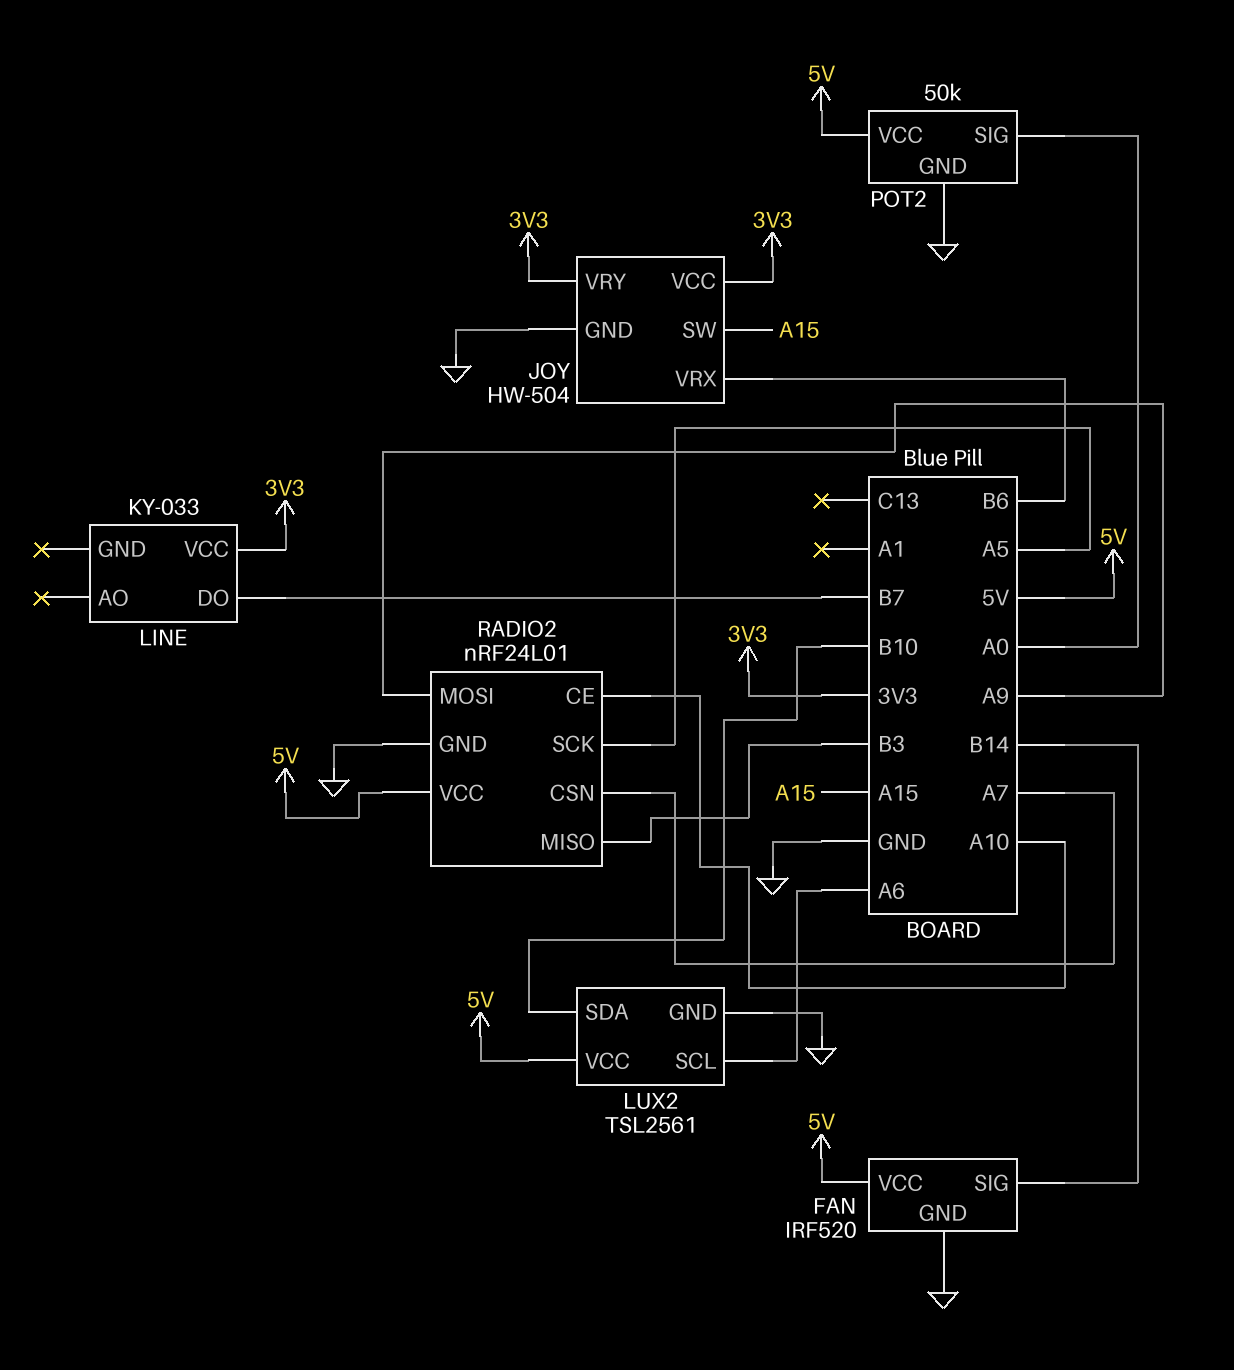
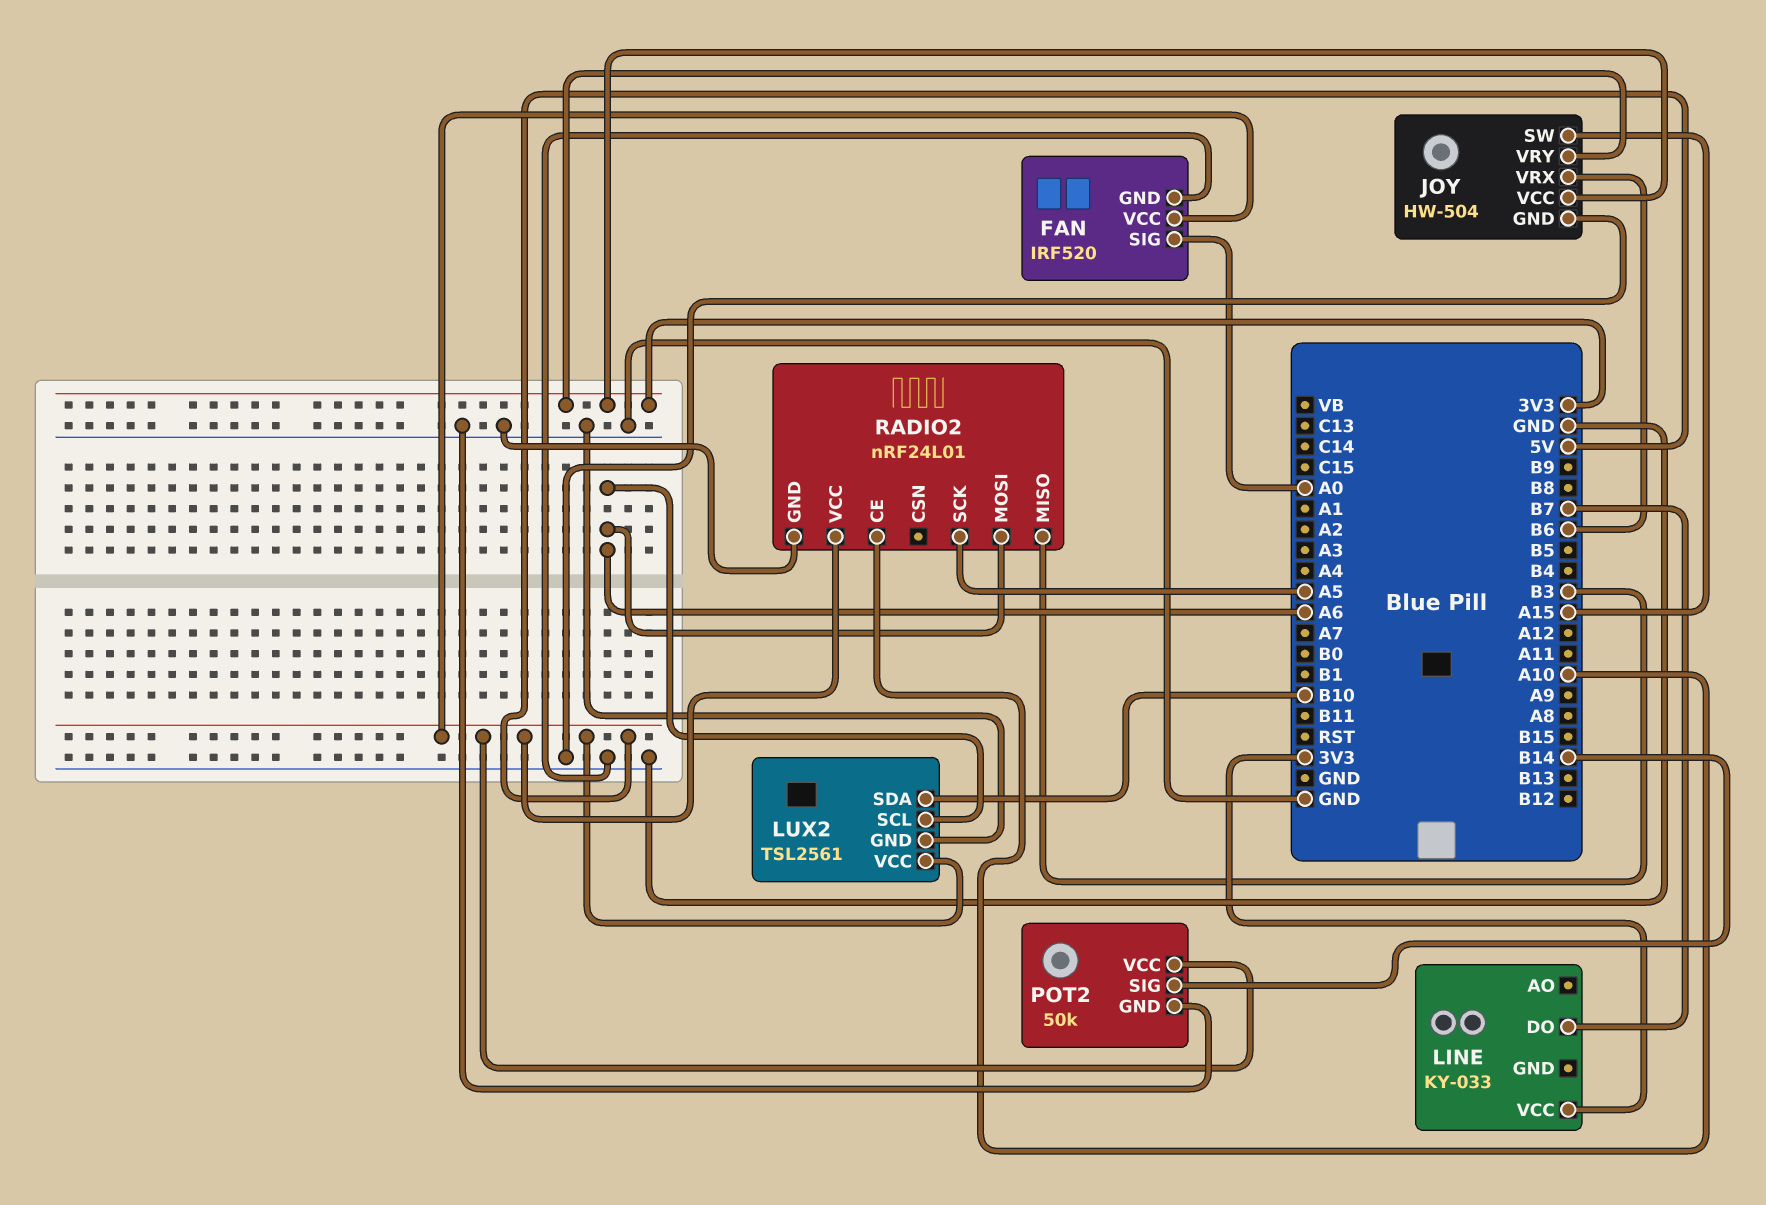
FAN pin SIG: B14 -> A0
POT2 pin SIG: A0 -> B14
RADIO2 pin CSN: A7 -> none
RADIO2 pin MOSI: A9 -> A6

